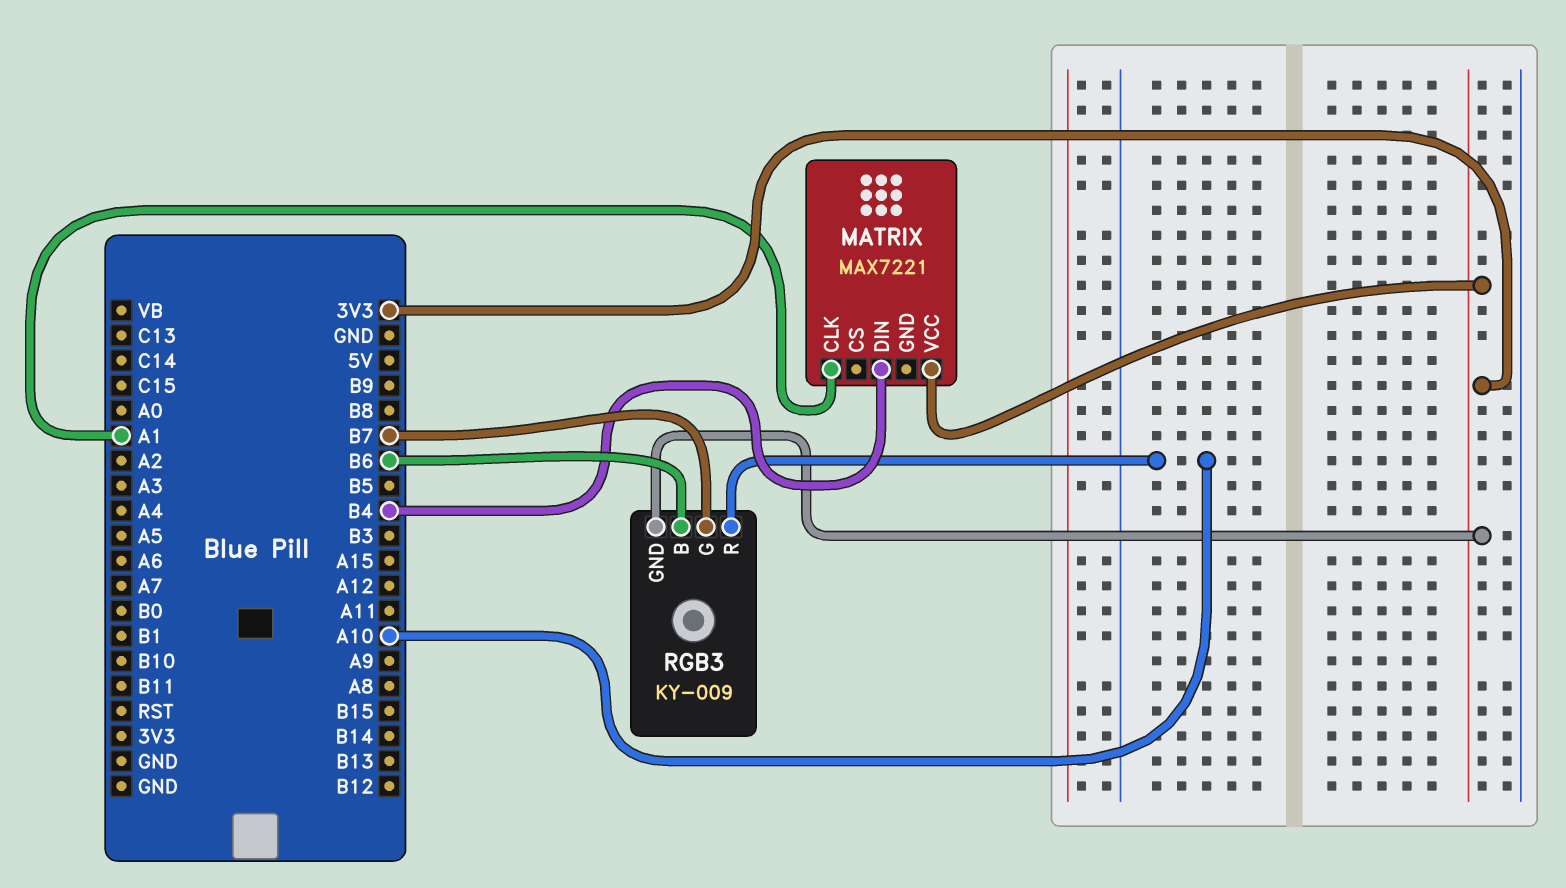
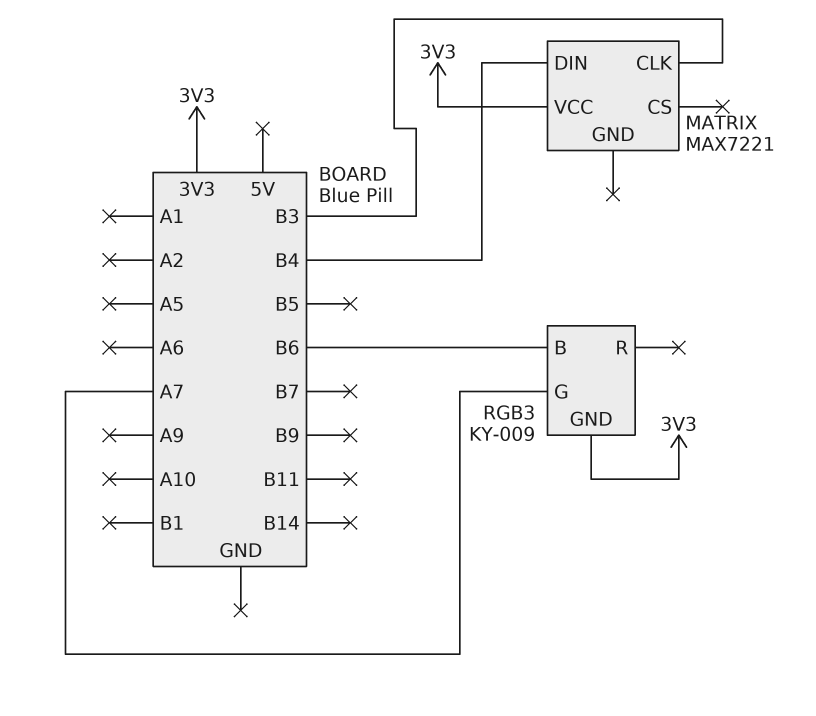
MATRIX pin CLK: A1 -> B3
RGB3 pin G: B7 -> A7
RGB3 pin R: A10 -> none

